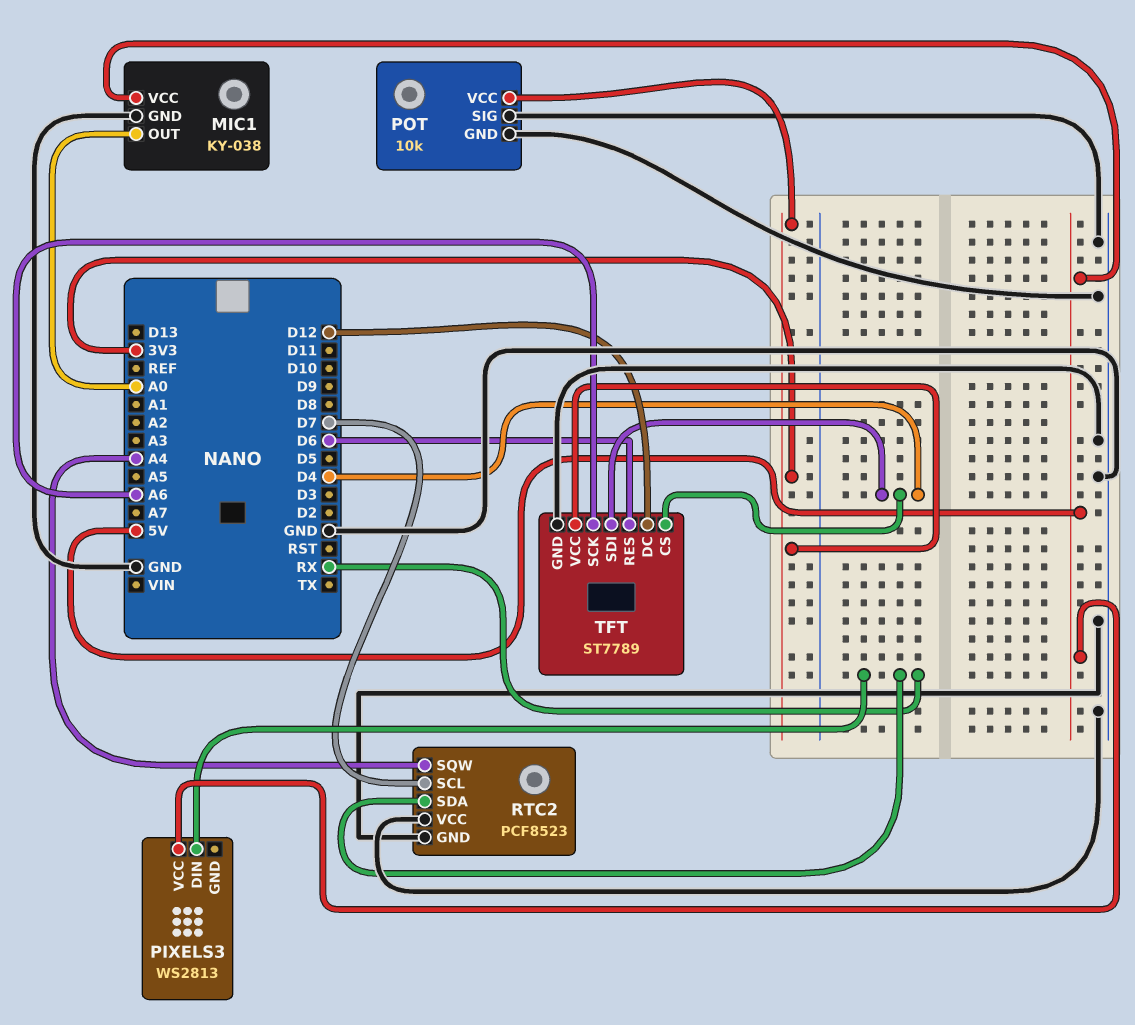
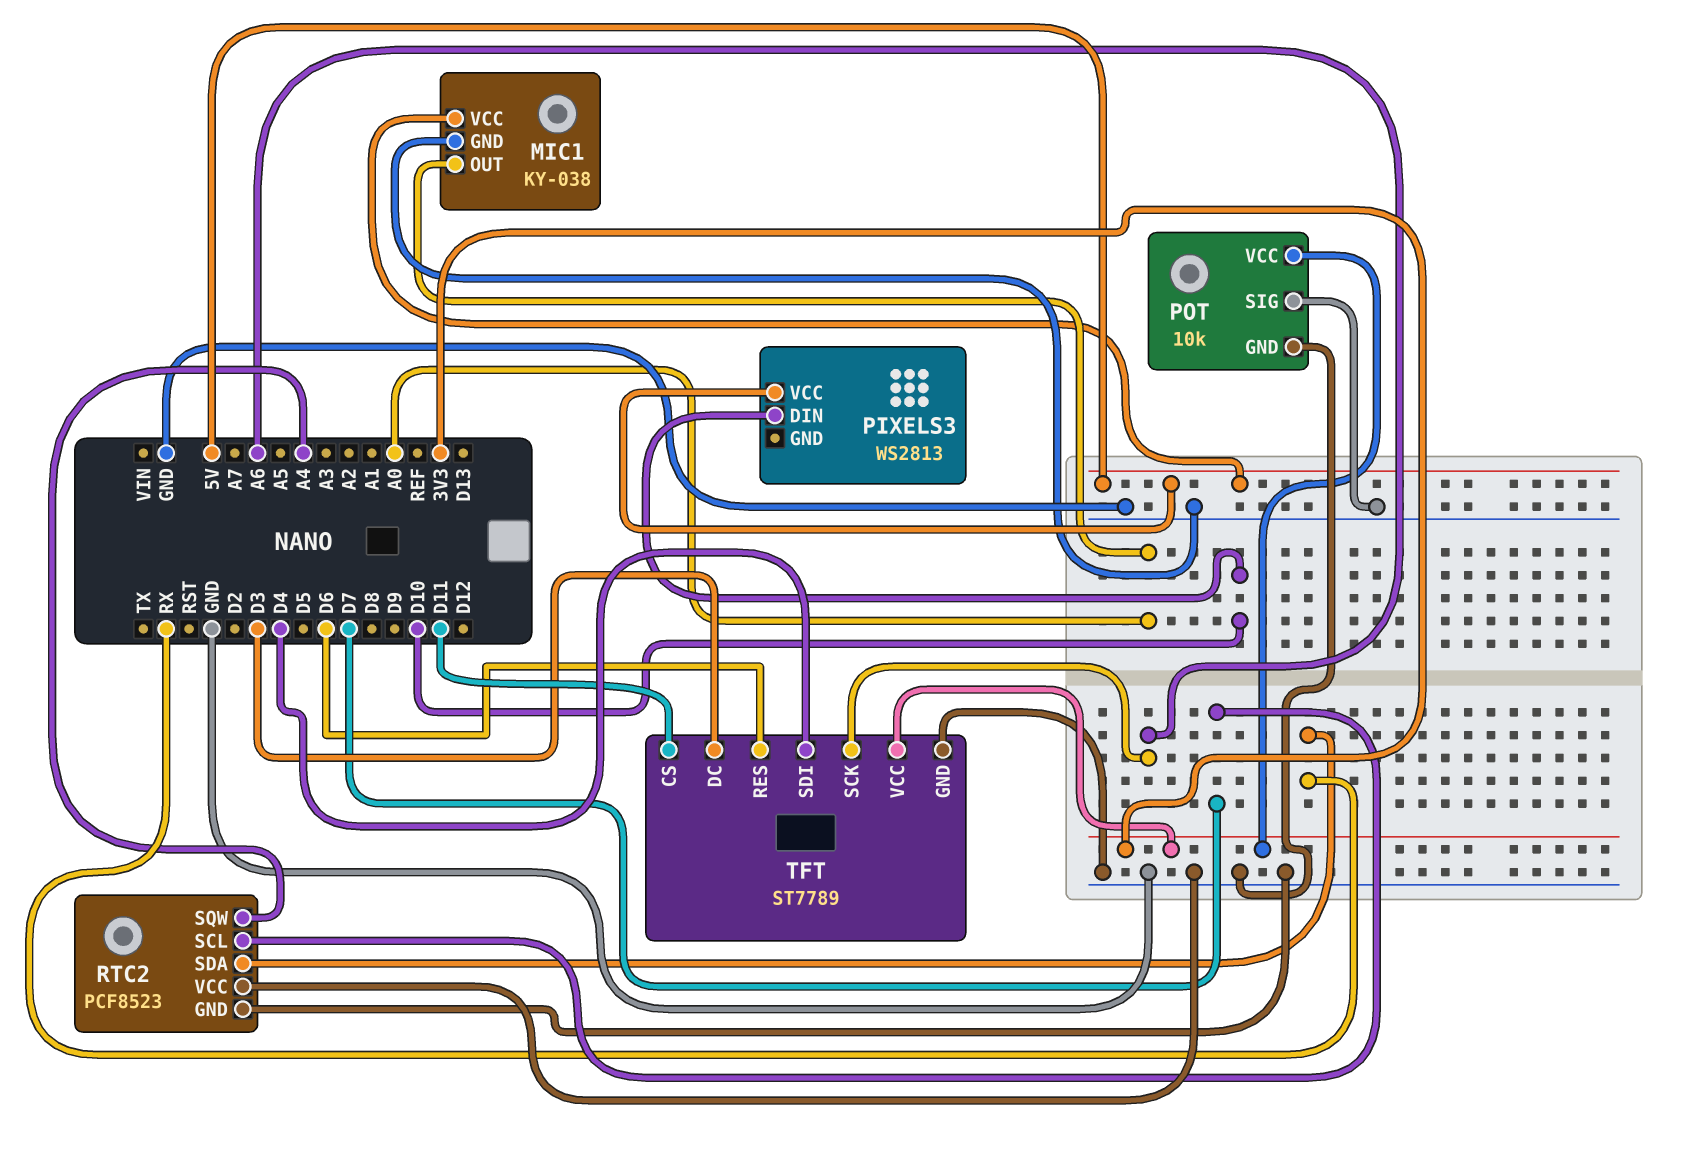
PIXELS3 pin DIN: RX -> D10
TFT pin CS: D4 -> D11
TFT pin DC: D12 -> D3

